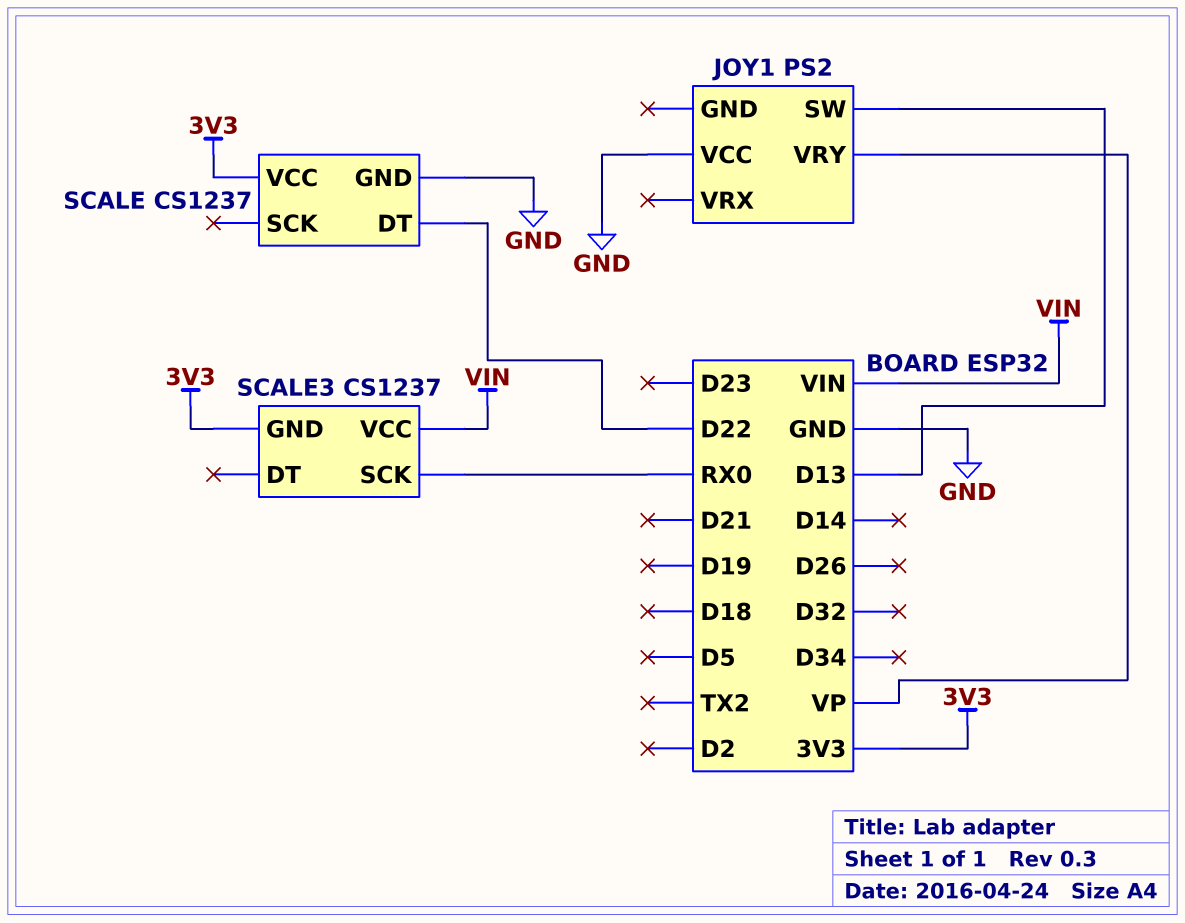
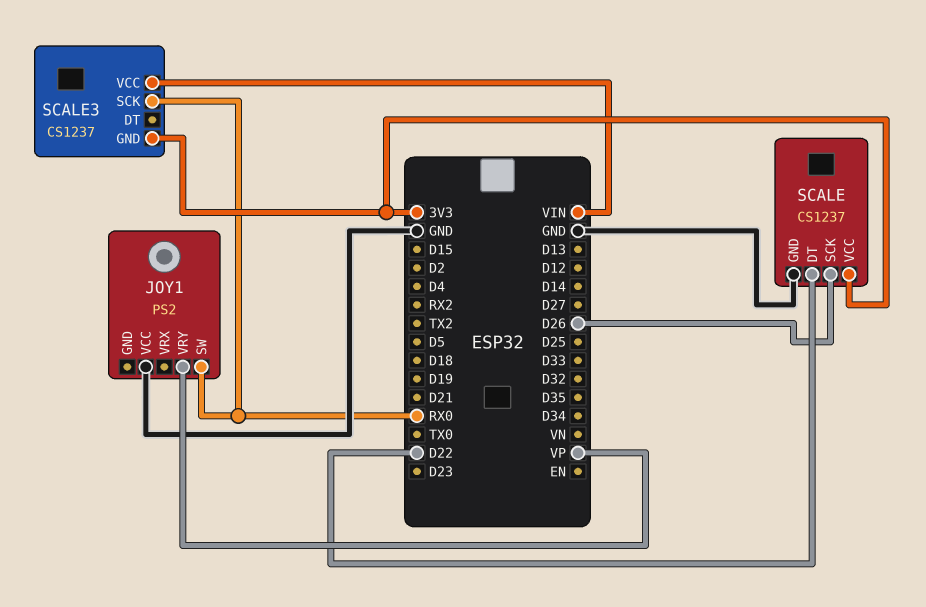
JOY1 pin SW: D13 -> RX0
SCALE pin SCK: none -> D26

